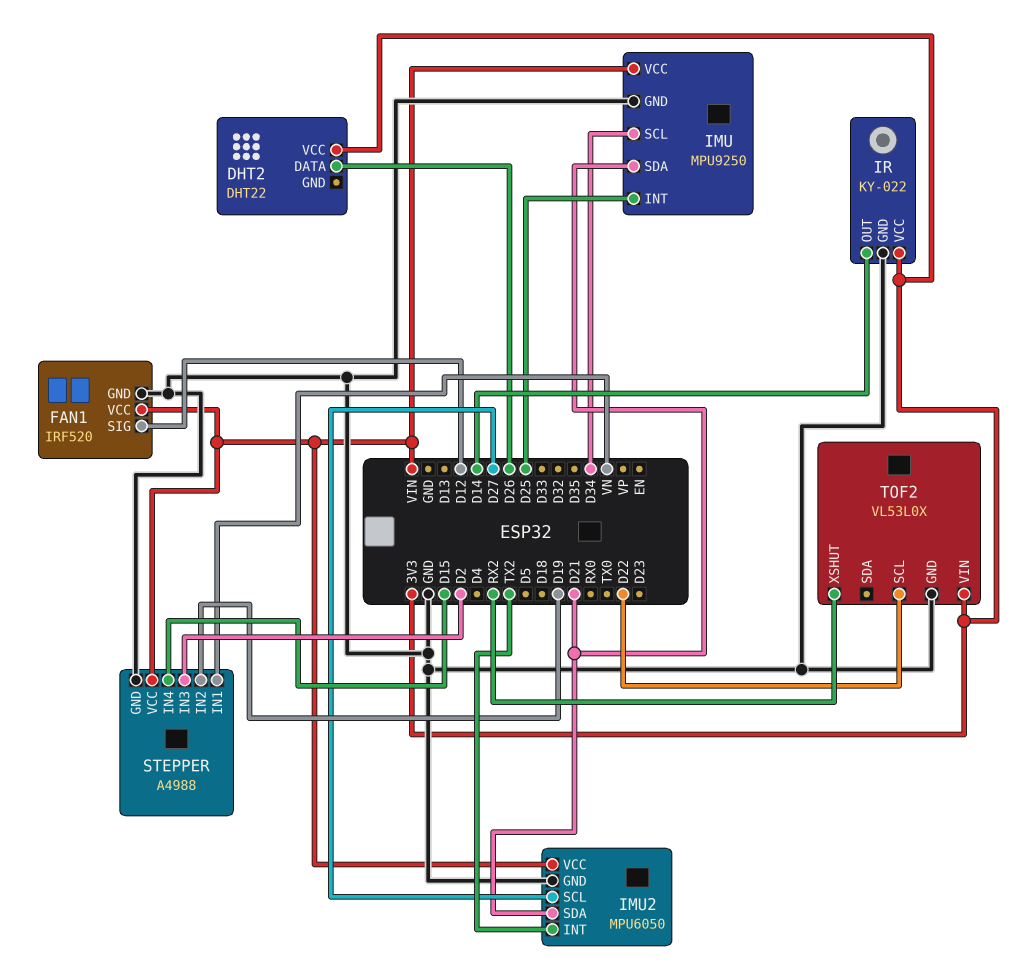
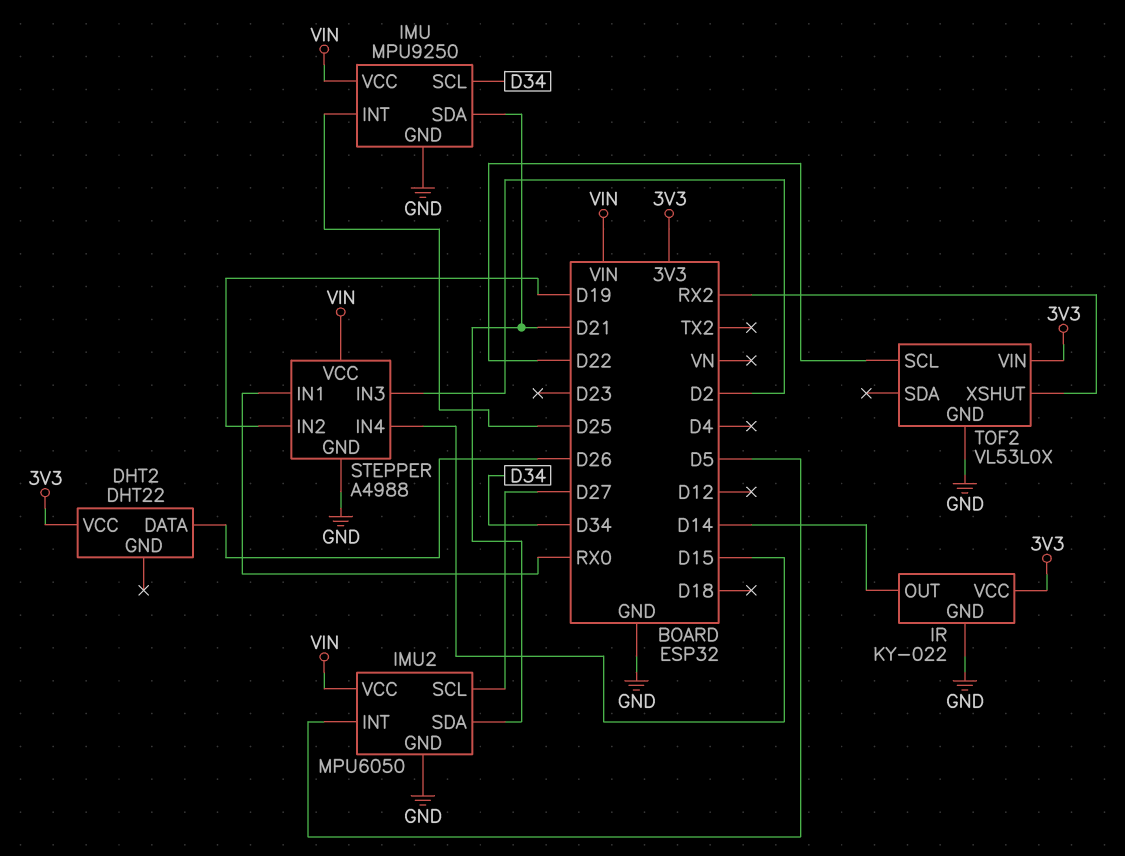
FAN1: IRF520 -> none
FAN1 pin GND: GND -> none
FAN1 pin SIG: D12 -> none
FAN1 pin VCC: VIN -> none
IMU2 pin INT: TX2 -> D5
STEPPER pin IN1: VN -> RX0

